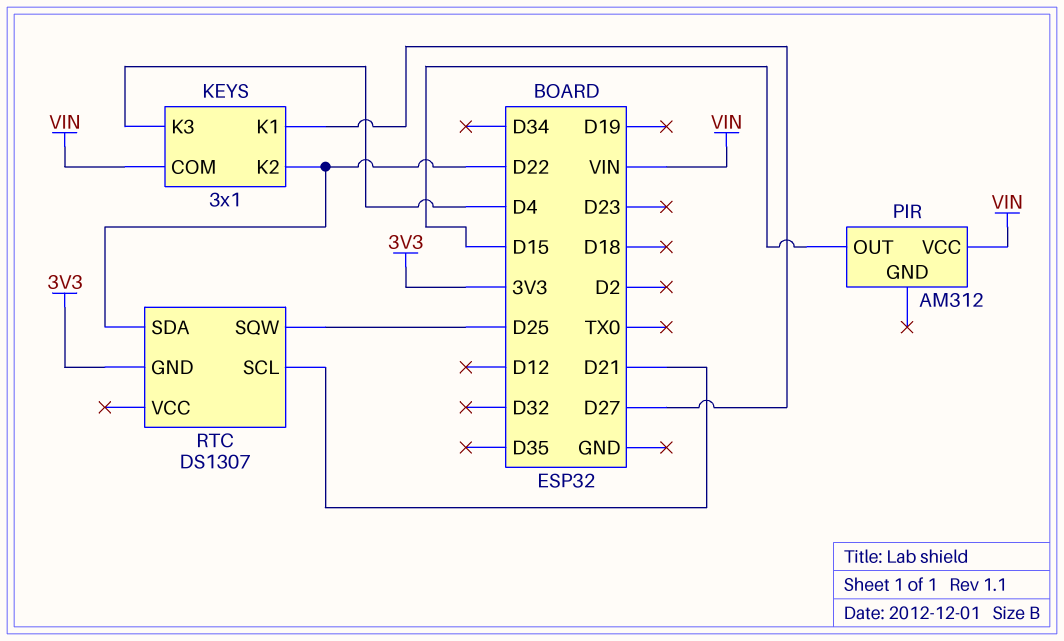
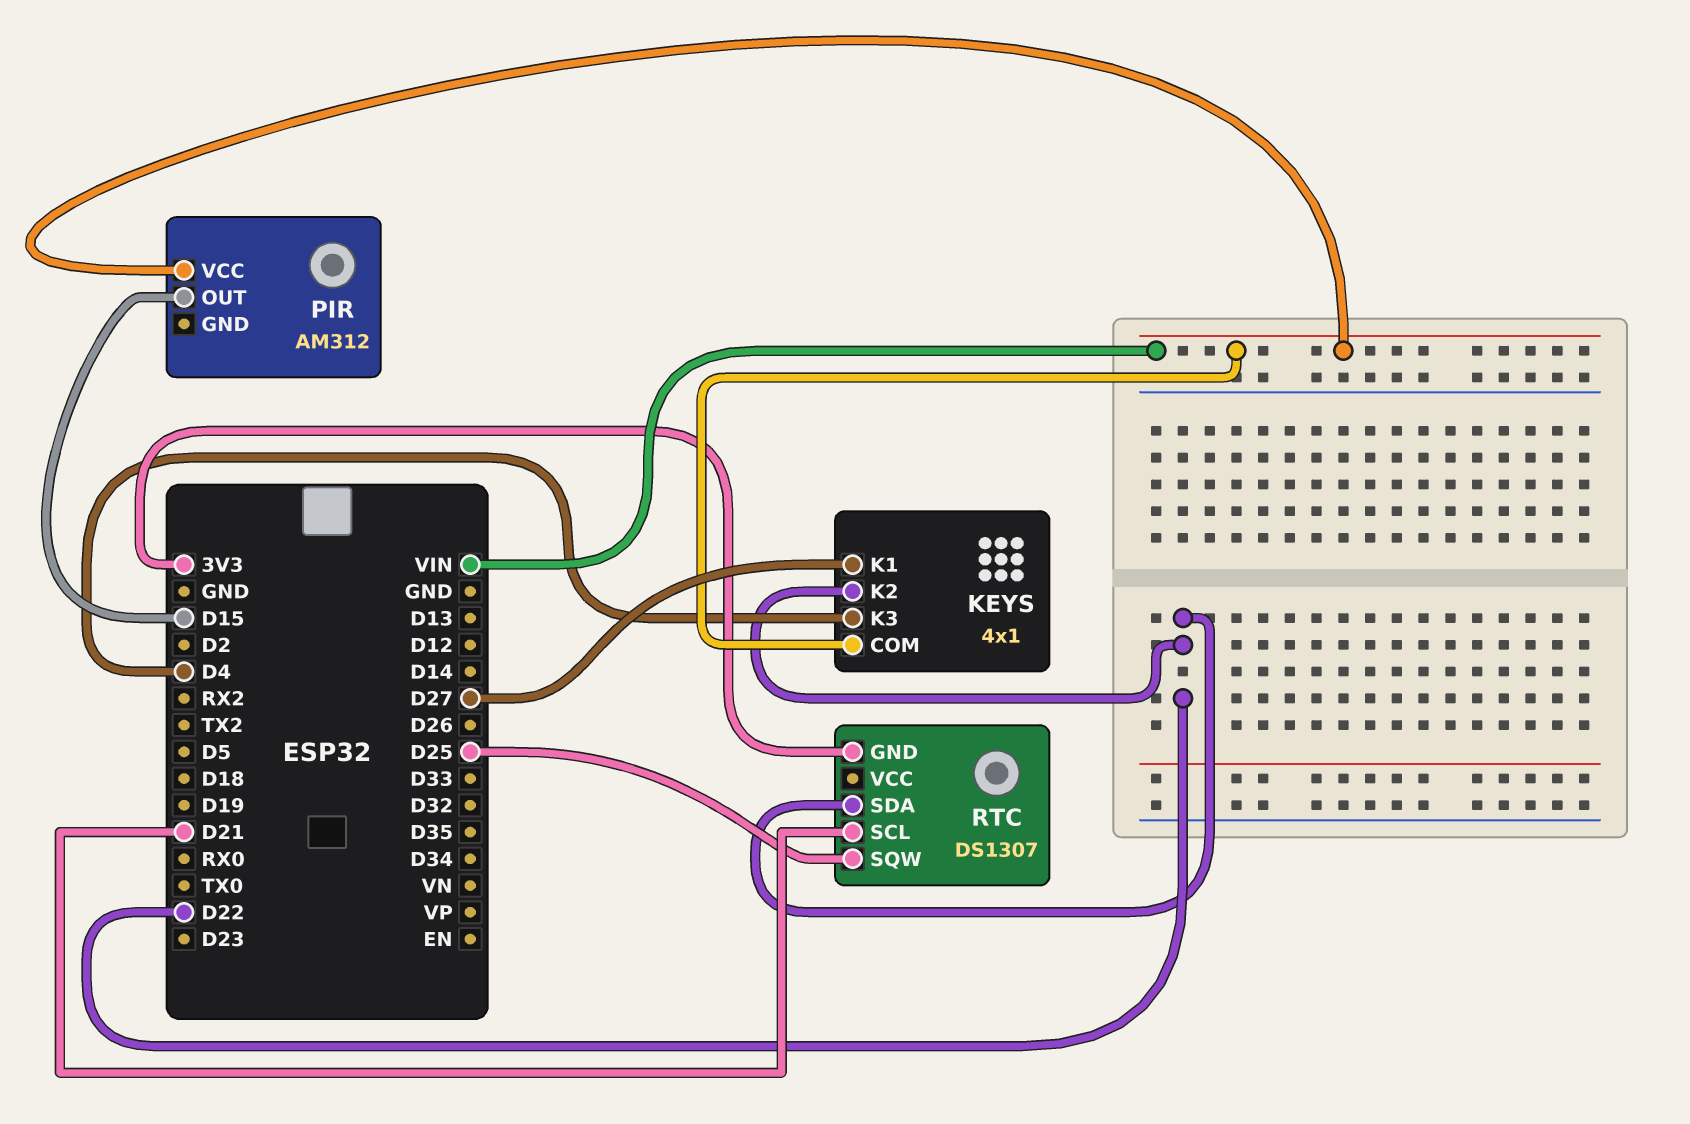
KEYS: 3x1 -> 4x1

